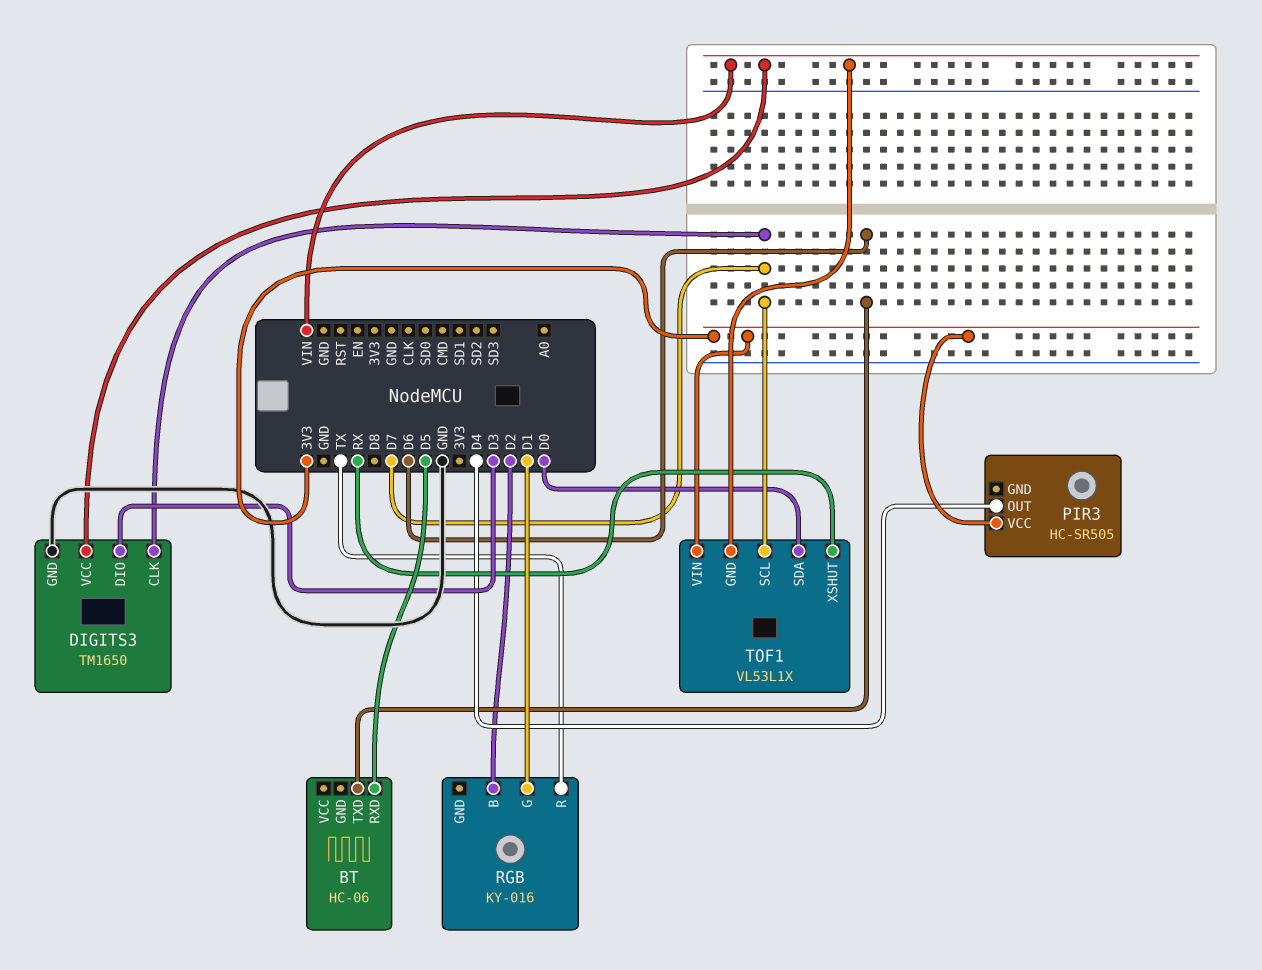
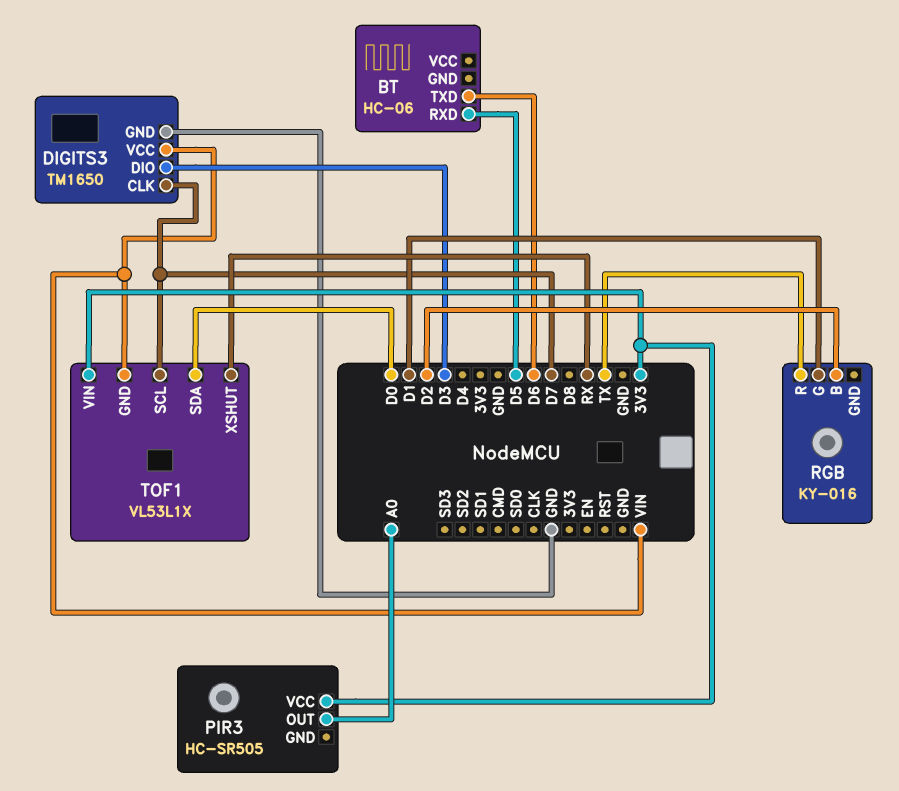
PIR3 pin OUT: D4 -> A0

